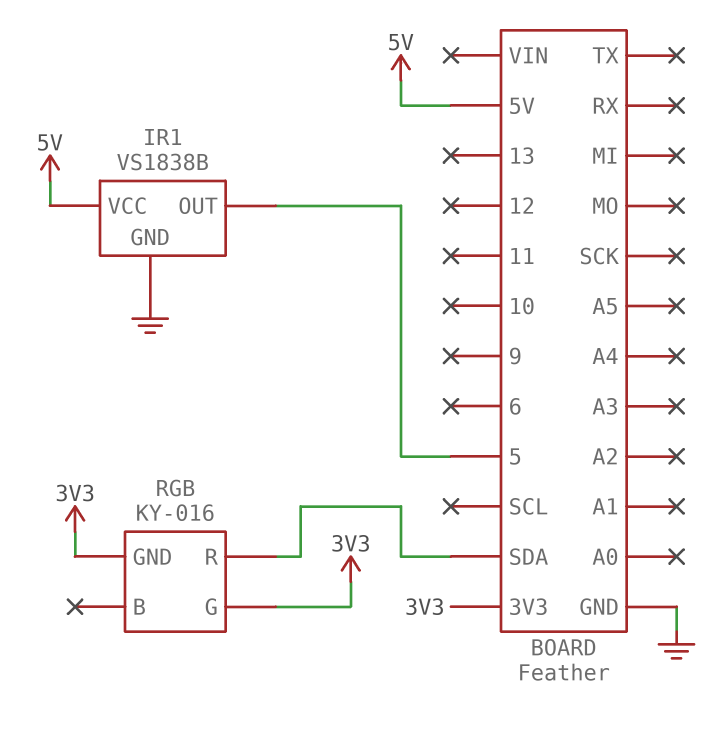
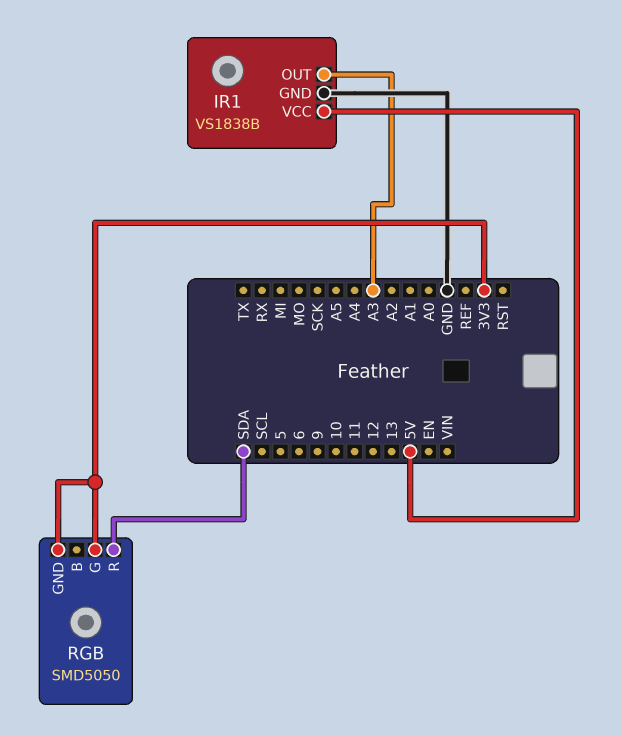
IR1 pin OUT: 5 -> A3
RGB: KY-016 -> SMD5050

